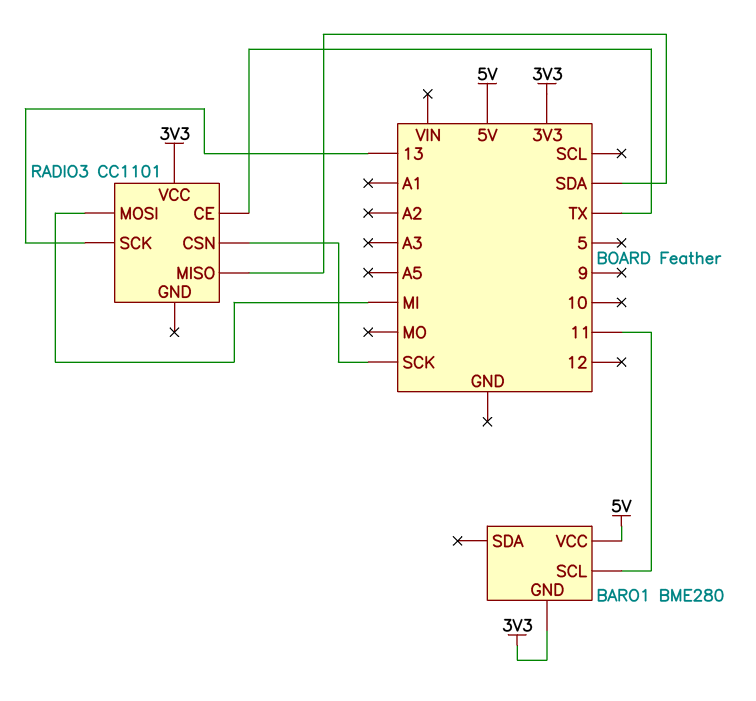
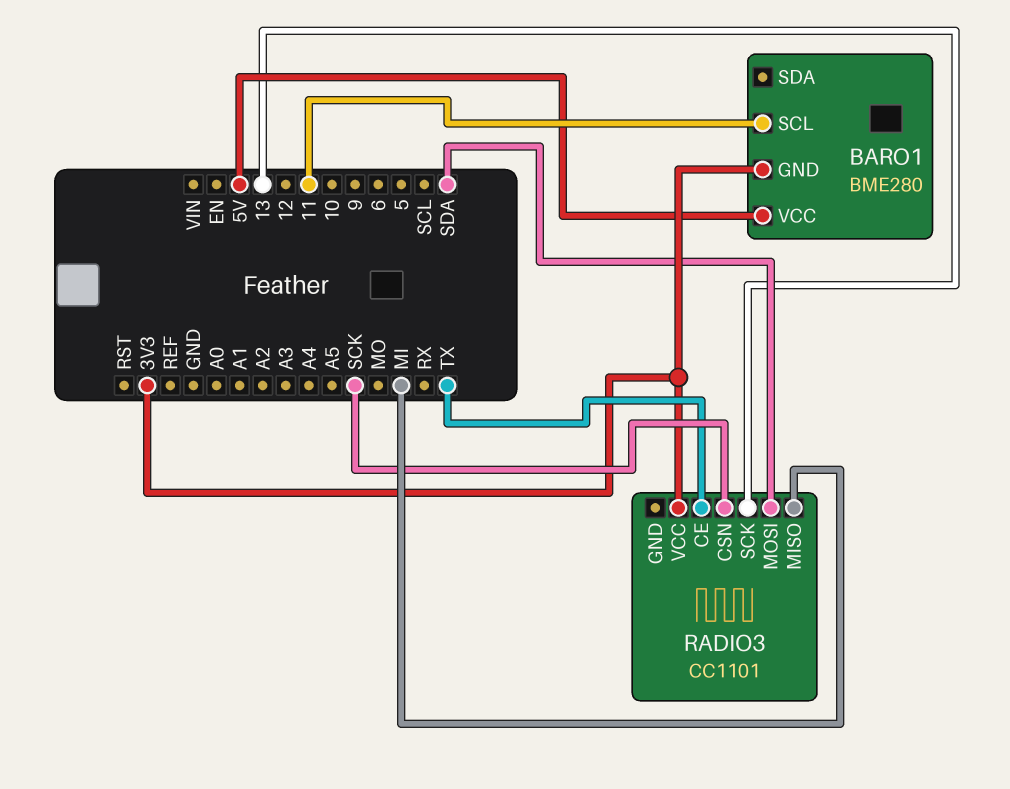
RADIO3 pin MISO: SDA -> MI
RADIO3 pin MOSI: MI -> SDA

